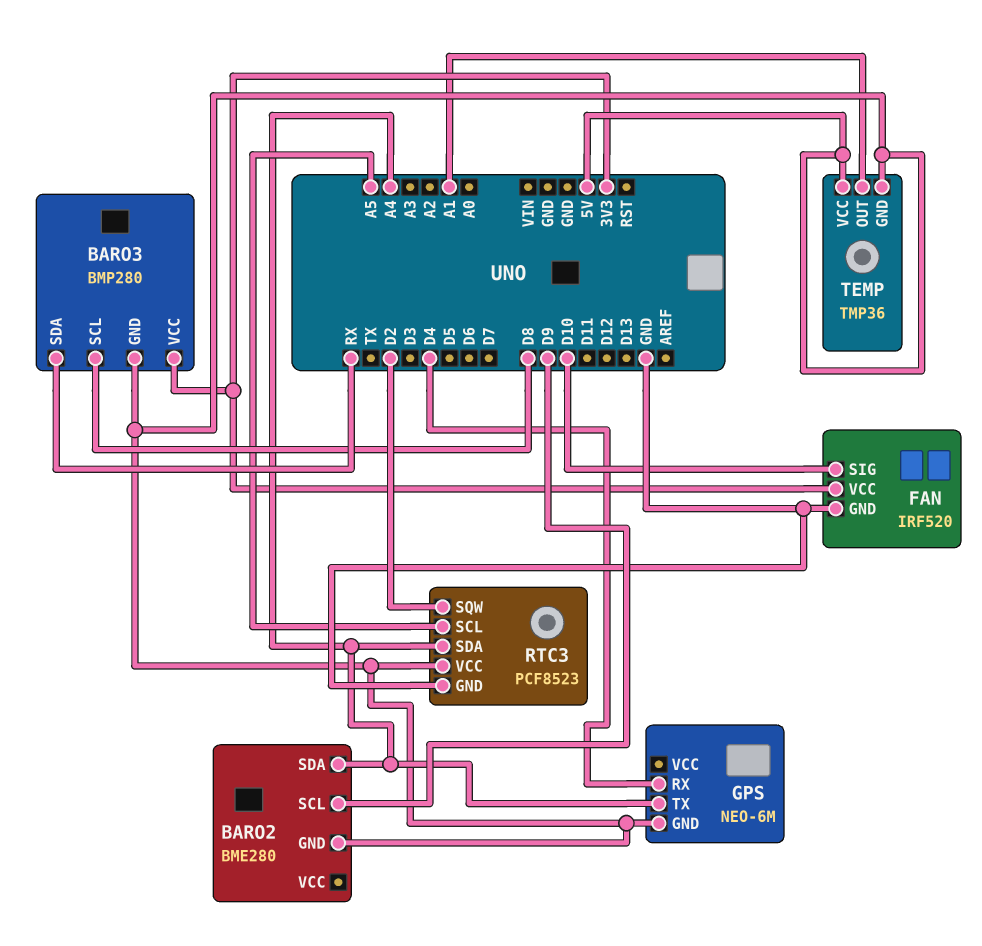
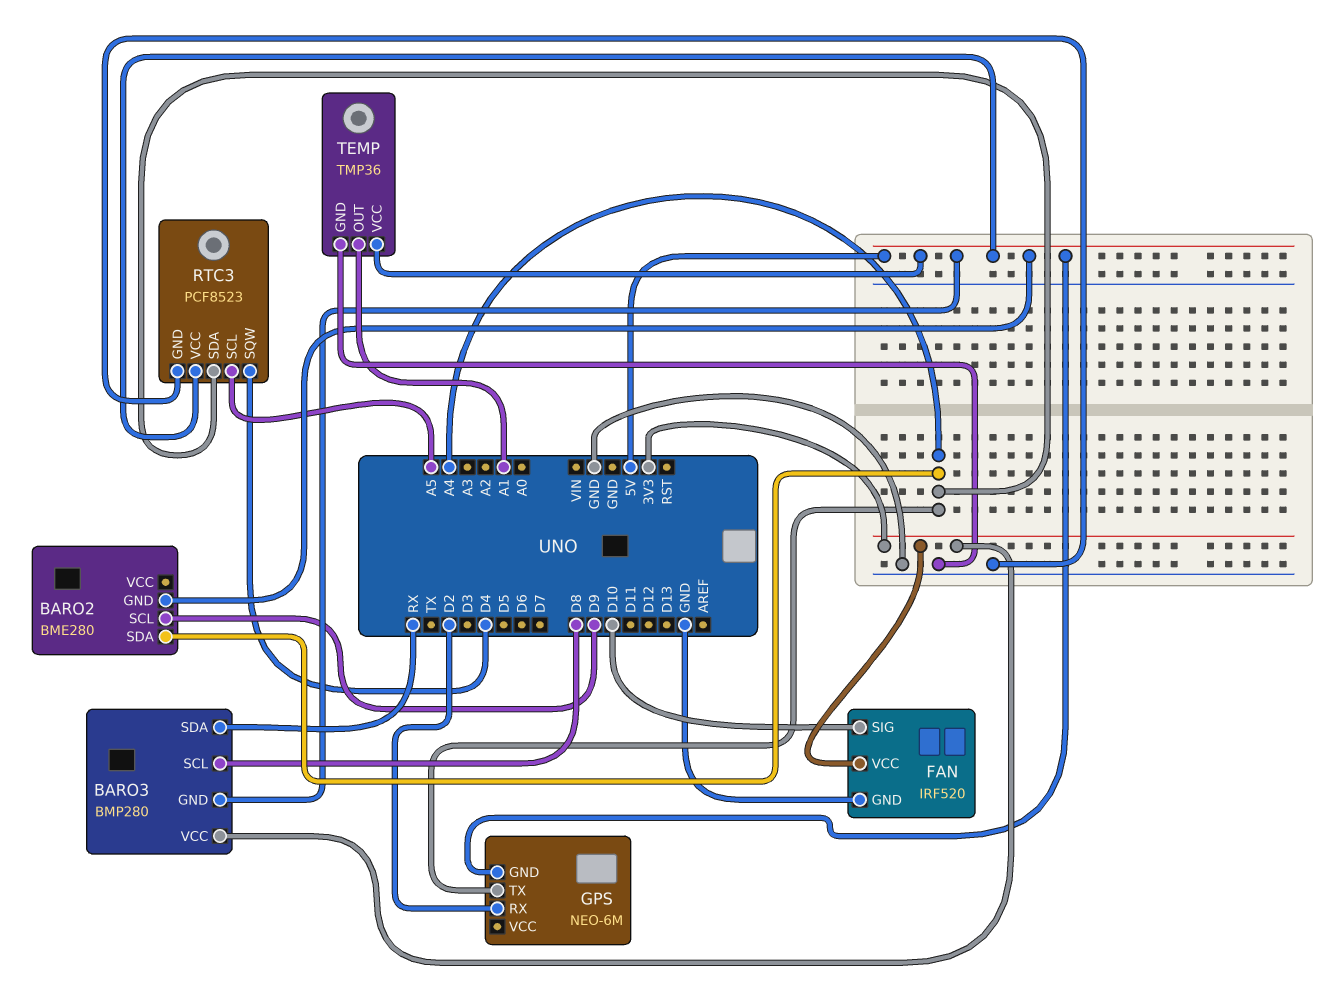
GPS pin RX: D4 -> D2
RTC3 pin SQW: D2 -> D4
TEMP pin GND: 5V -> GND

